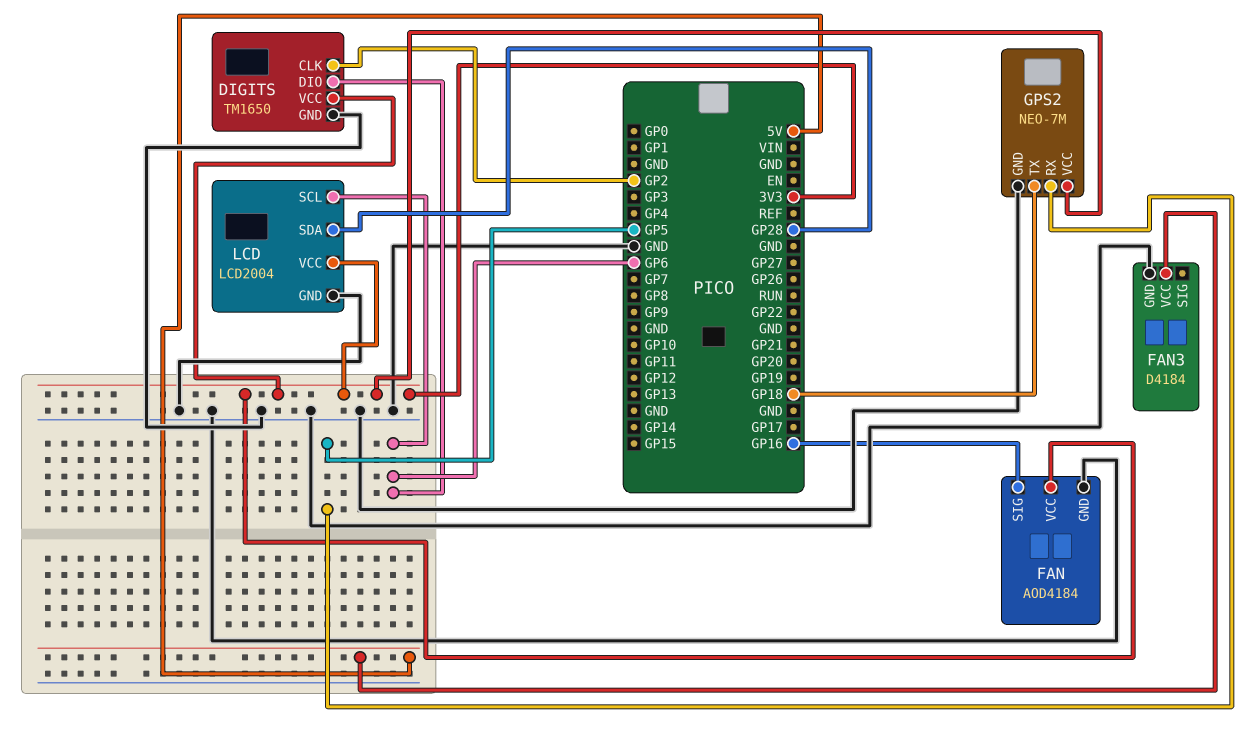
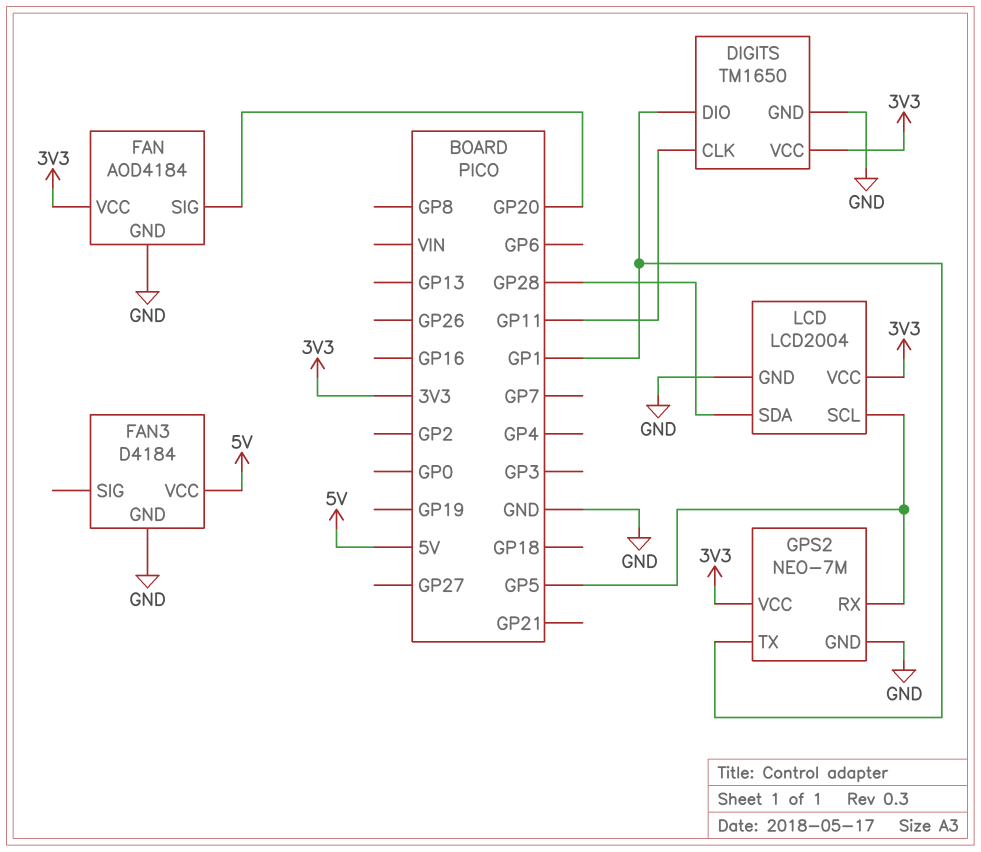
DIGITS pin CLK: GP2 -> GP11
DIGITS pin DIO: GP6 -> GP1
FAN pin SIG: GP16 -> GP20
GPS2 pin TX: GP18 -> GP1
LCD pin SCL: GP6 -> GP5

